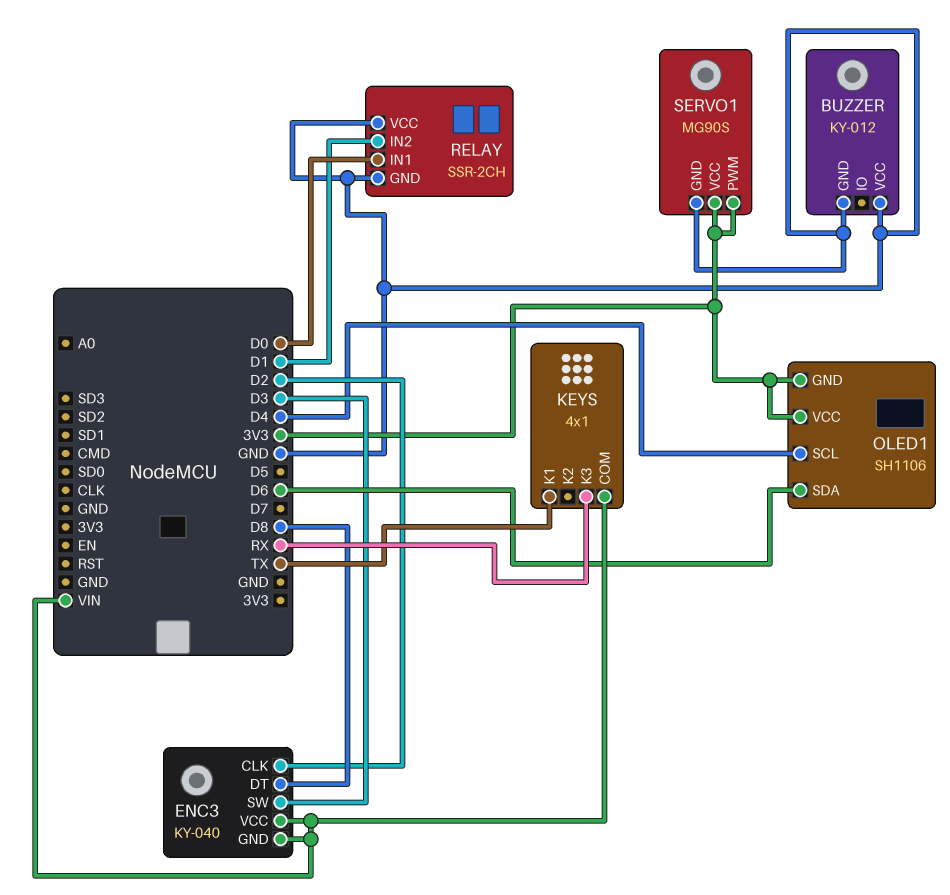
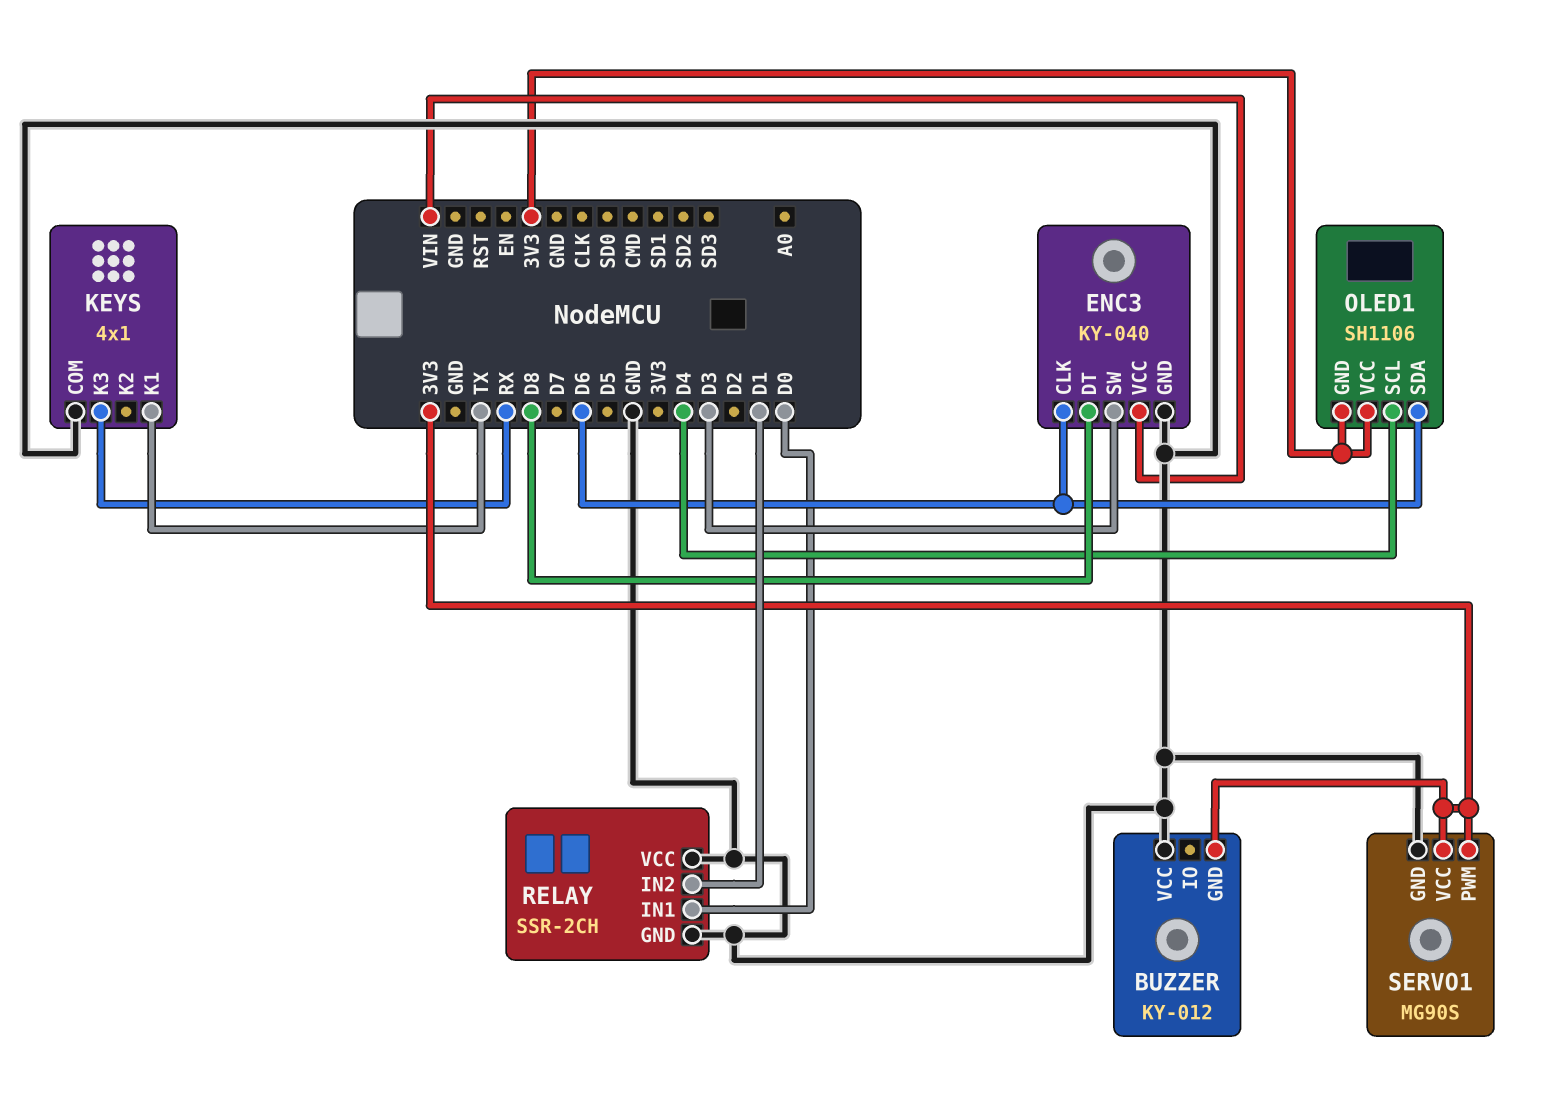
BUZZER pin GND: GND -> 3V3
ENC3 pin CLK: D2 -> D6
ENC3 pin GND: VIN -> GND
KEYS pin COM: VIN -> GND

